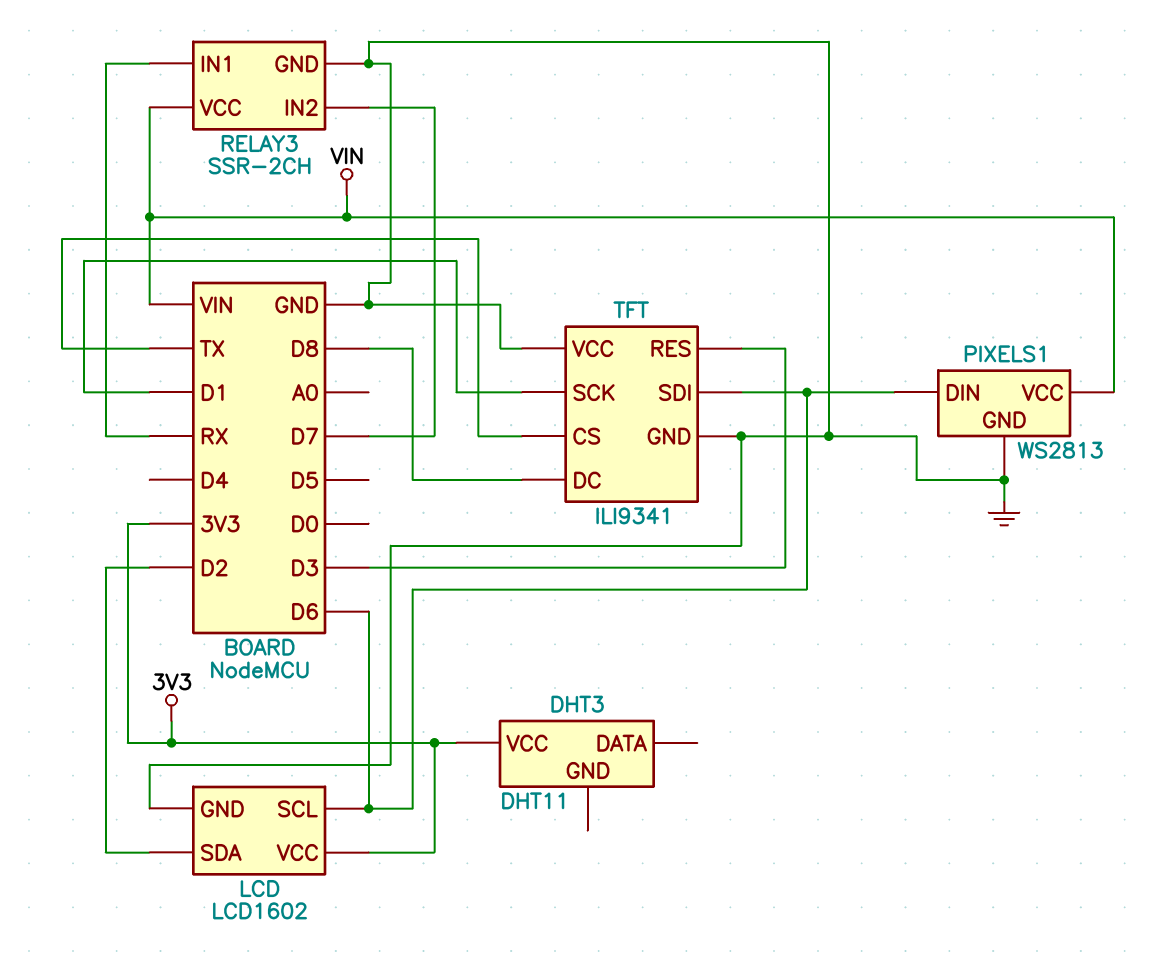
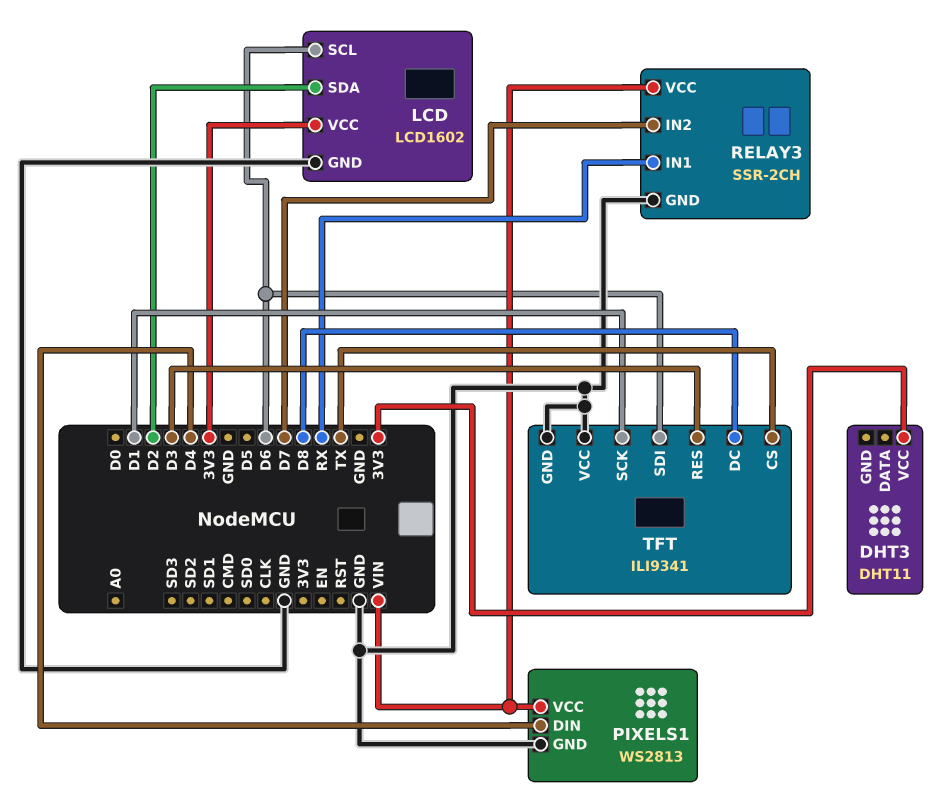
PIXELS1 pin DIN: D6 -> D4

